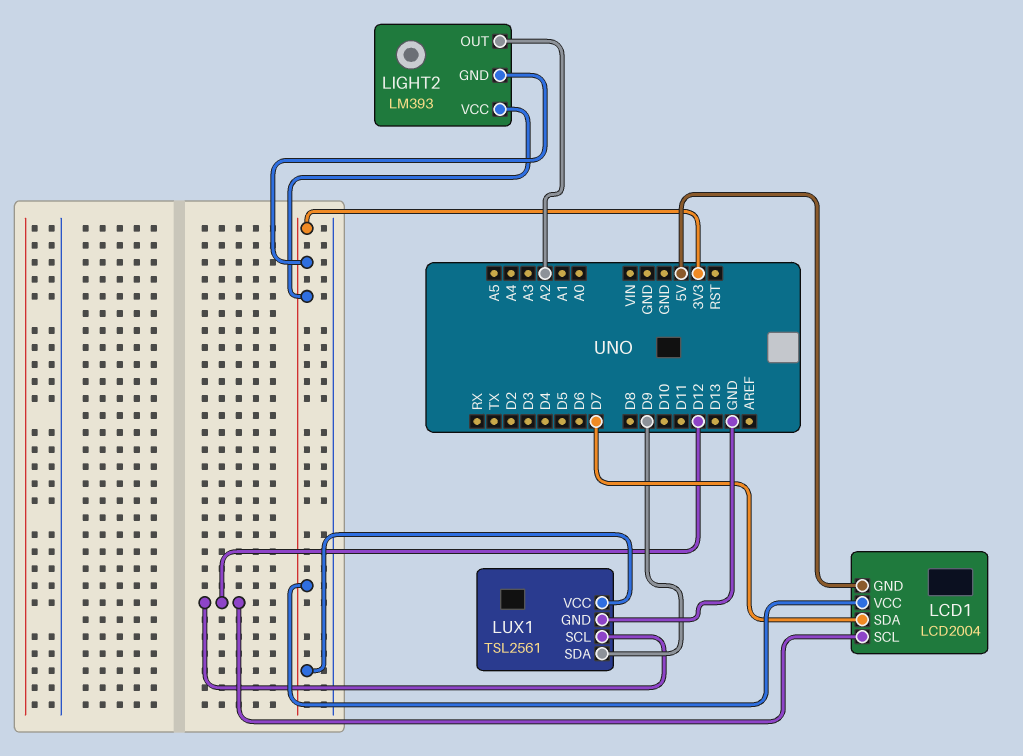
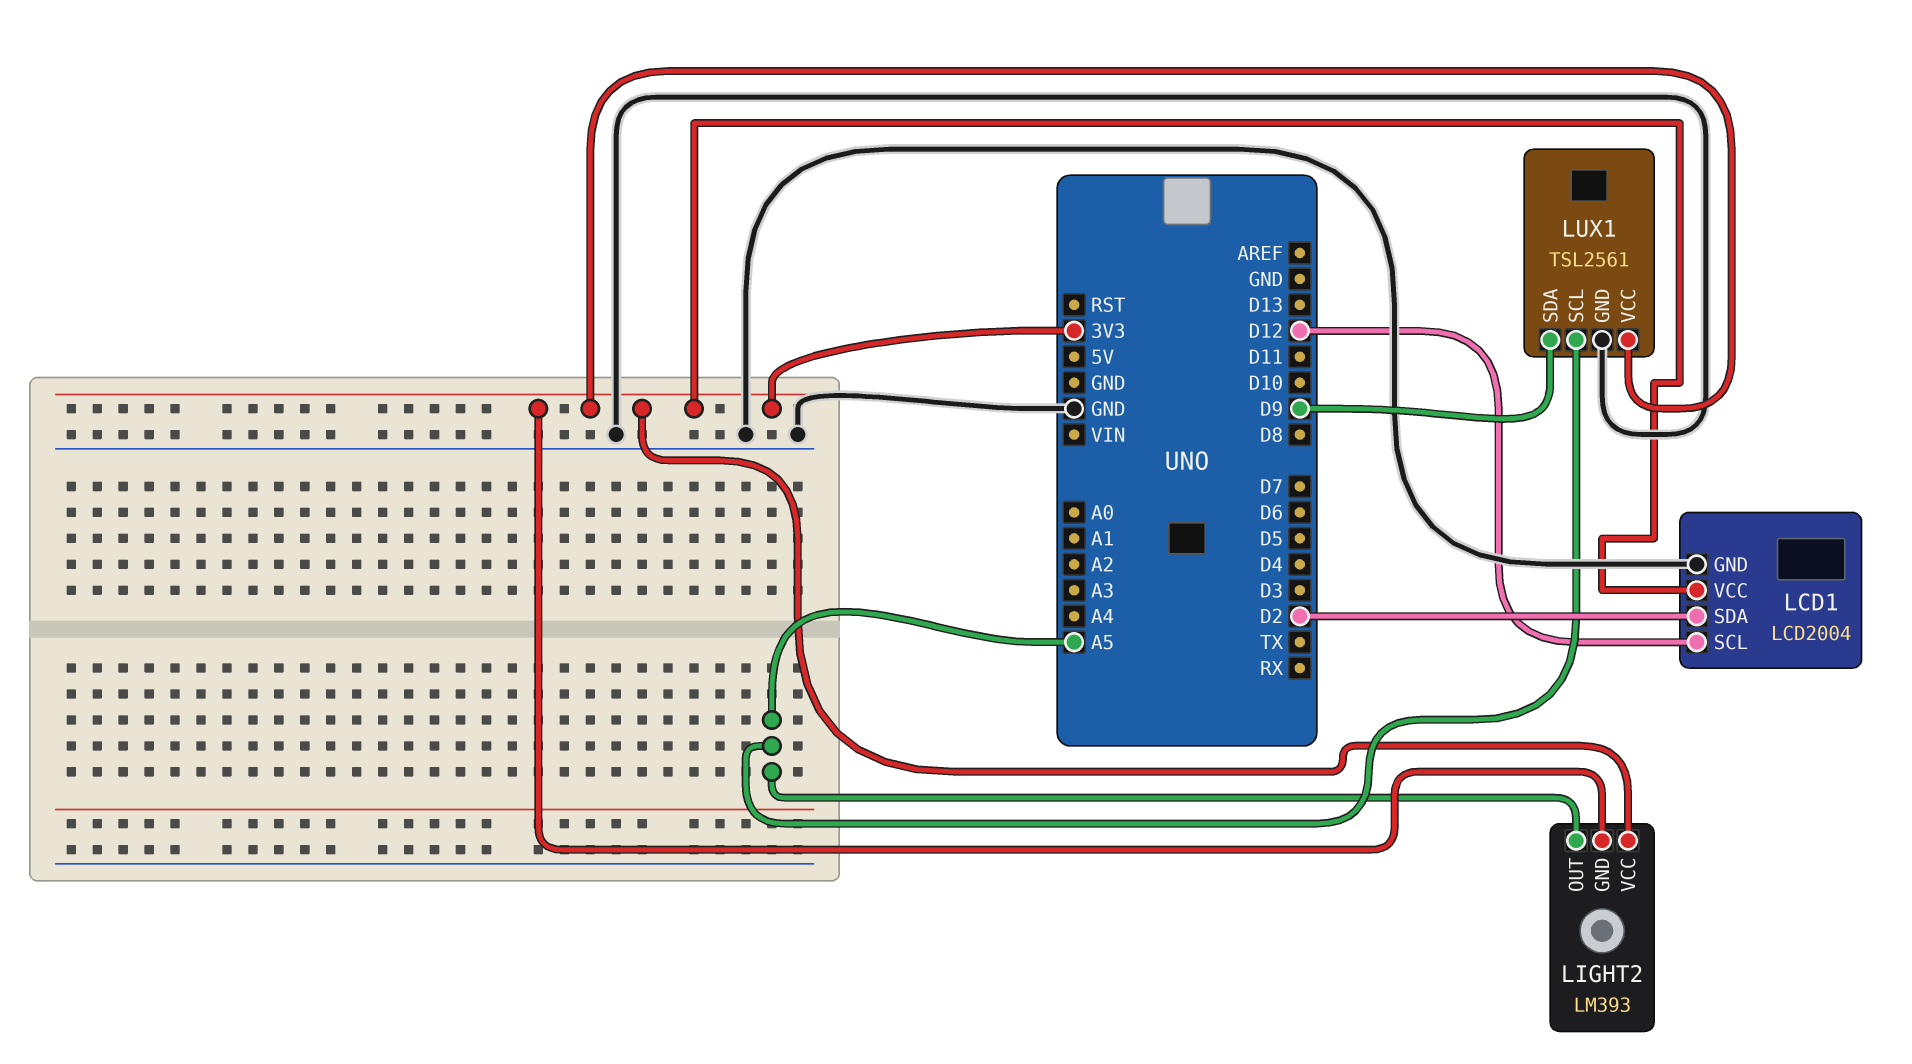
LCD1 pin GND: 5V -> GND
LCD1 pin SDA: D7 -> D2
LIGHT2 pin OUT: A2 -> A5
LUX1 pin SCL: D12 -> A5

